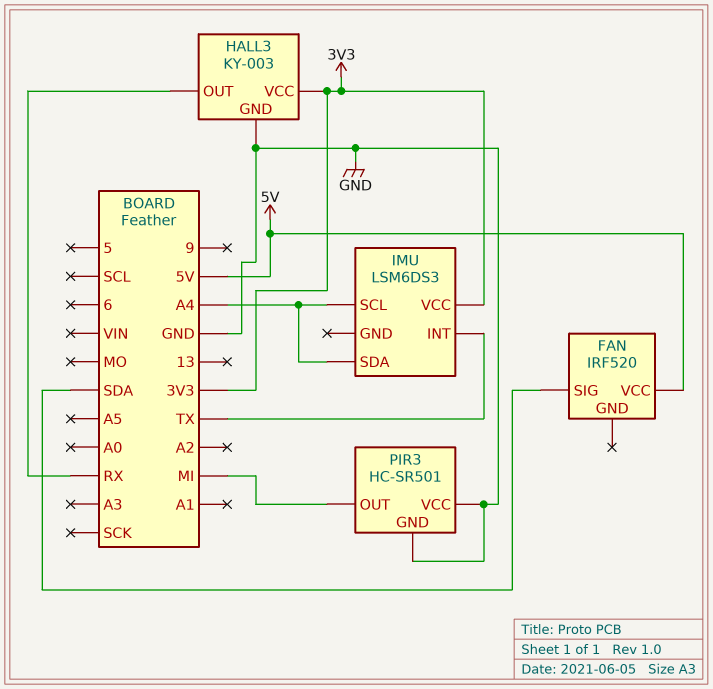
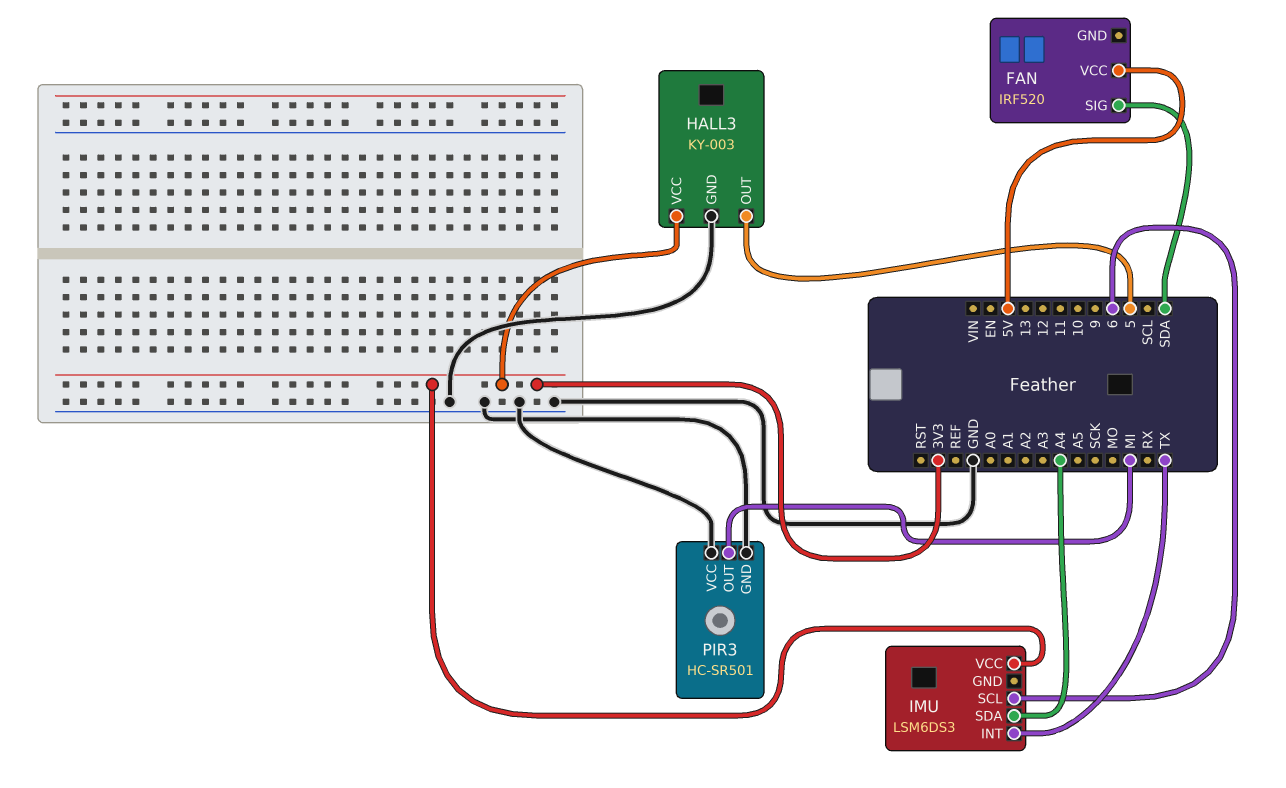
HALL3 pin OUT: RX -> 5
IMU pin SCL: A4 -> 6

